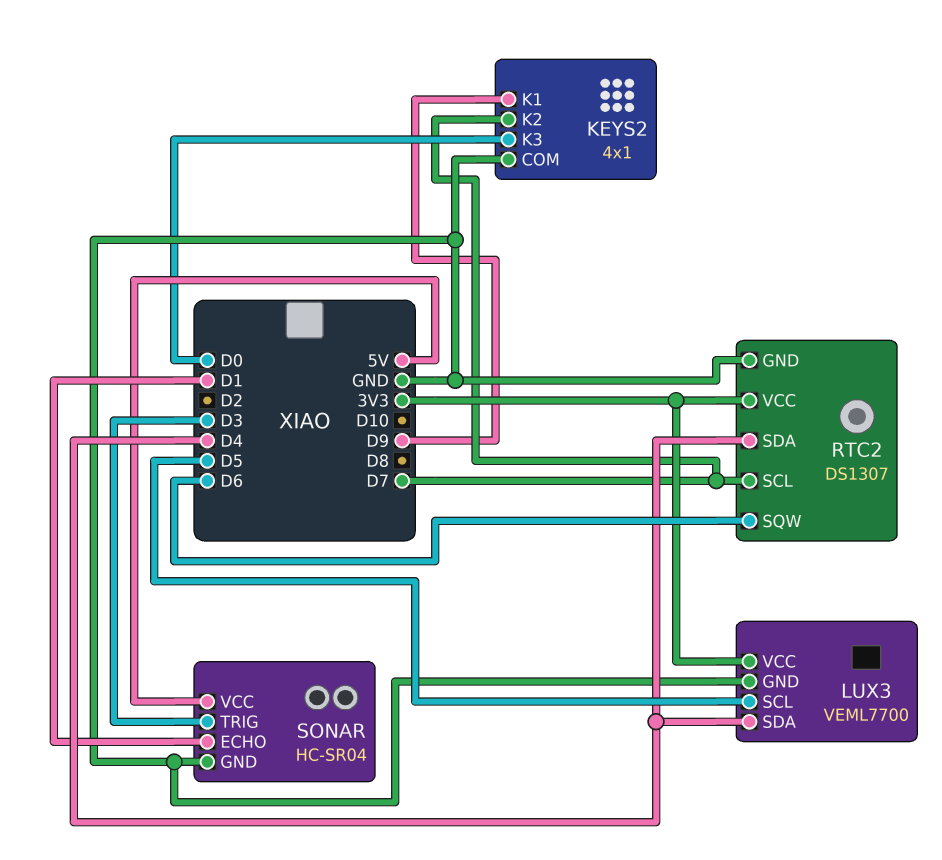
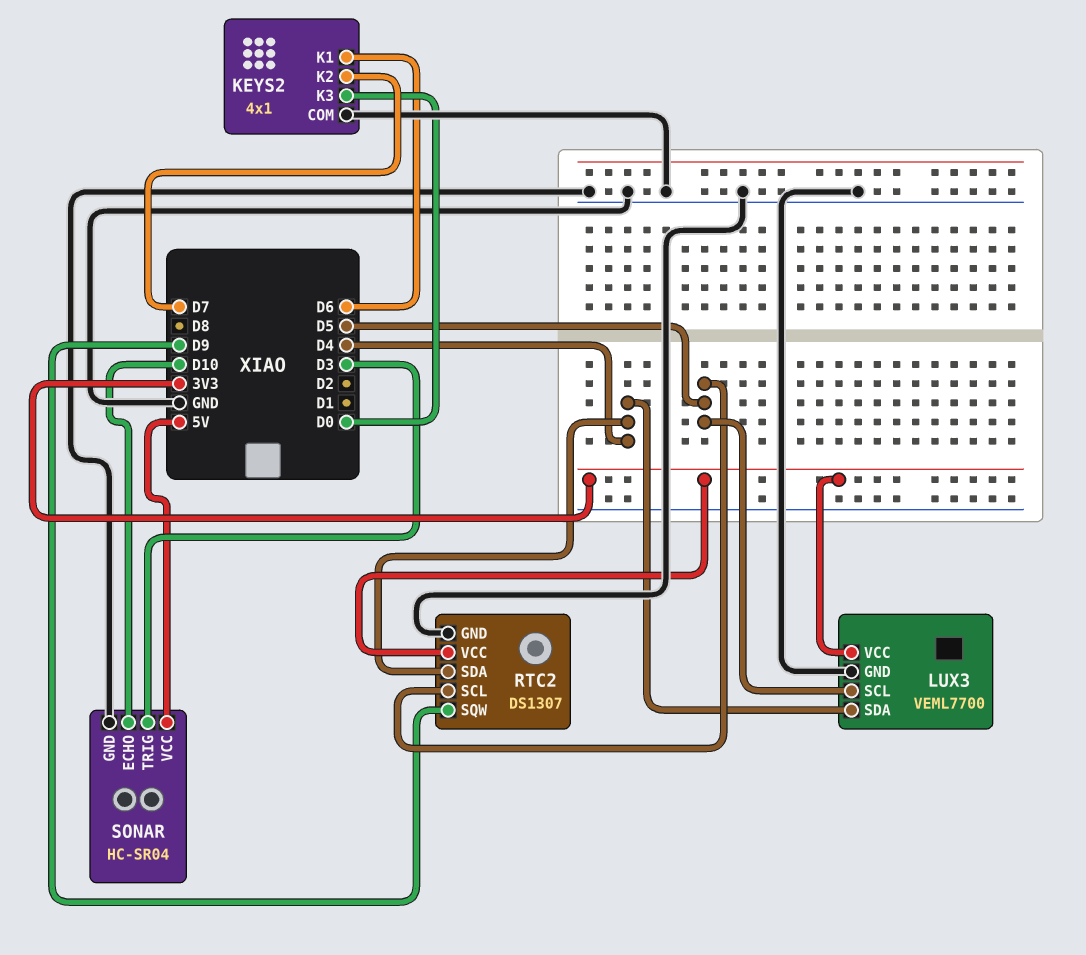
KEYS2 pin K1: D9 -> D6
RTC2 pin SCL: D7 -> D5
RTC2 pin SQW: D6 -> D9
SONAR pin ECHO: D1 -> D10

